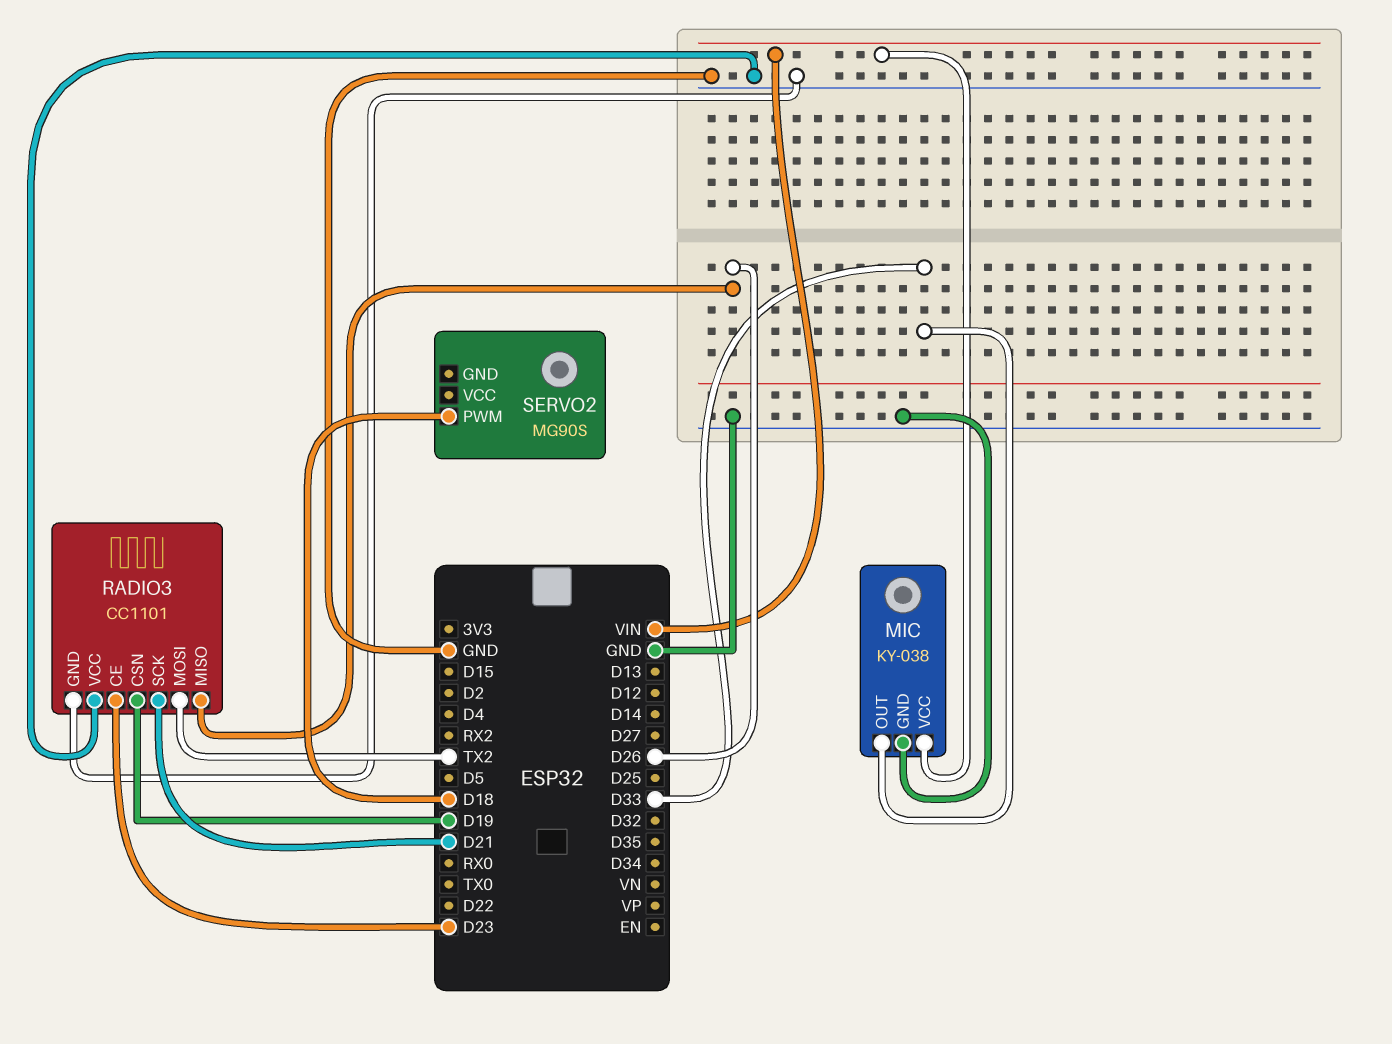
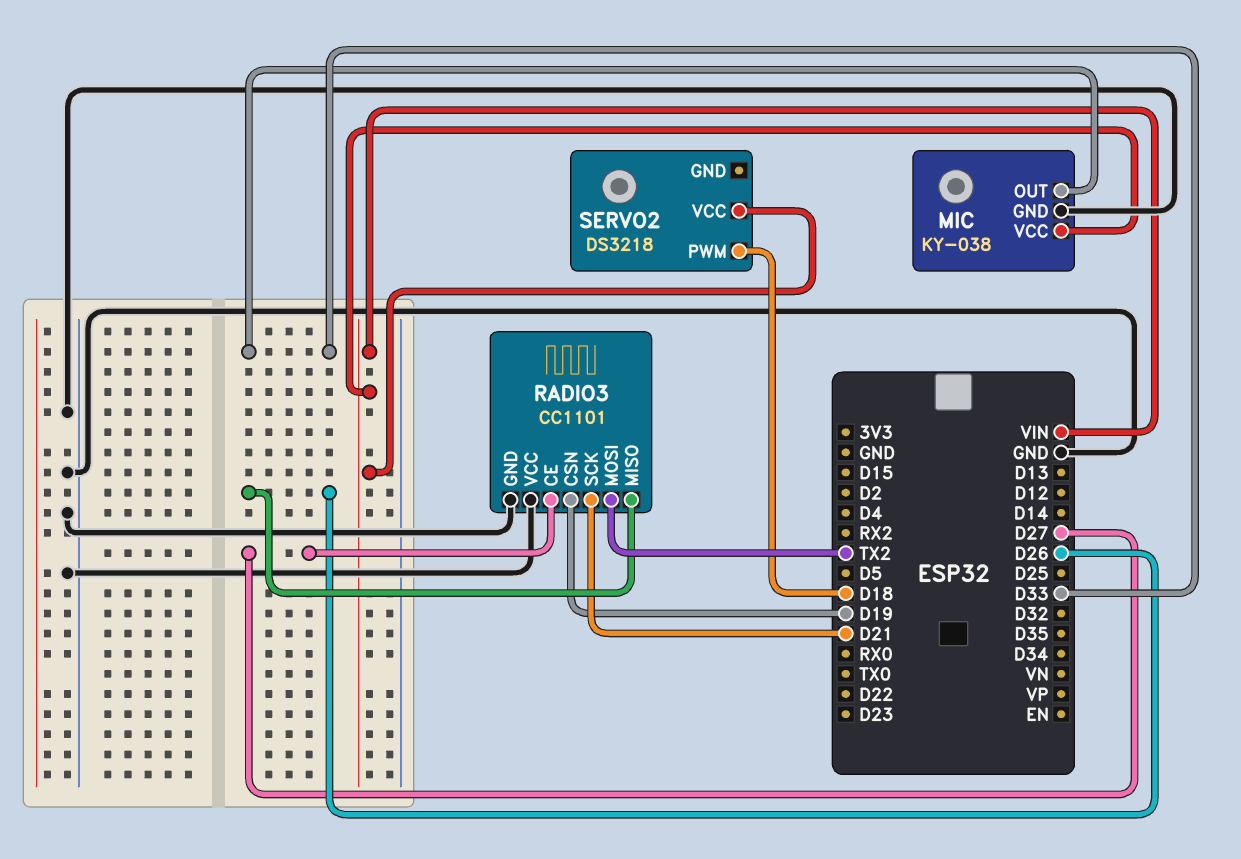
RADIO3 pin CE: D23 -> D27
SERVO2: MG90S -> DS3218
SERVO2 pin VCC: none -> VIN

